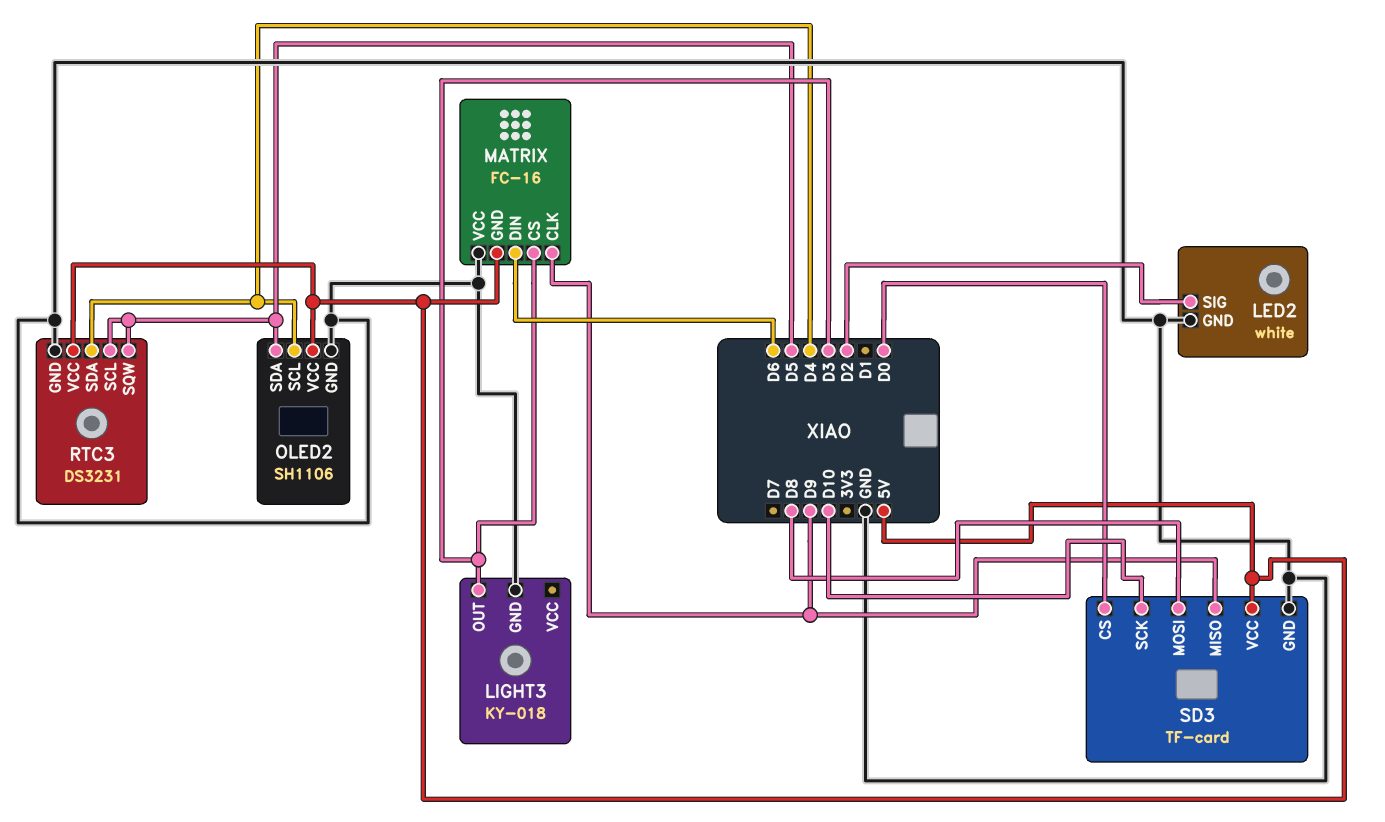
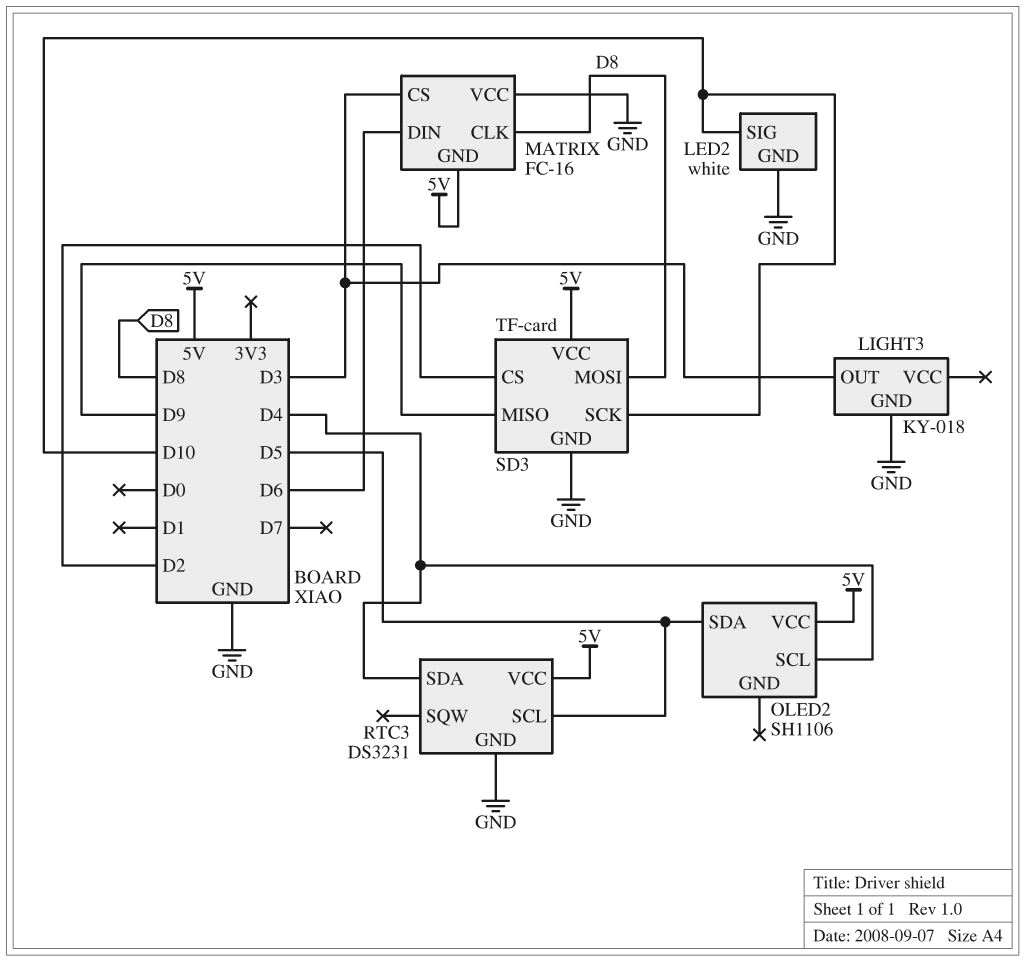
LED2 pin SIG: D2 -> D10
MATRIX pin CLK: D9 -> D8
OLED2 pin GND: GND -> none
RTC3 pin SQW: D5 -> none
SD3 pin CS: D0 -> D2

